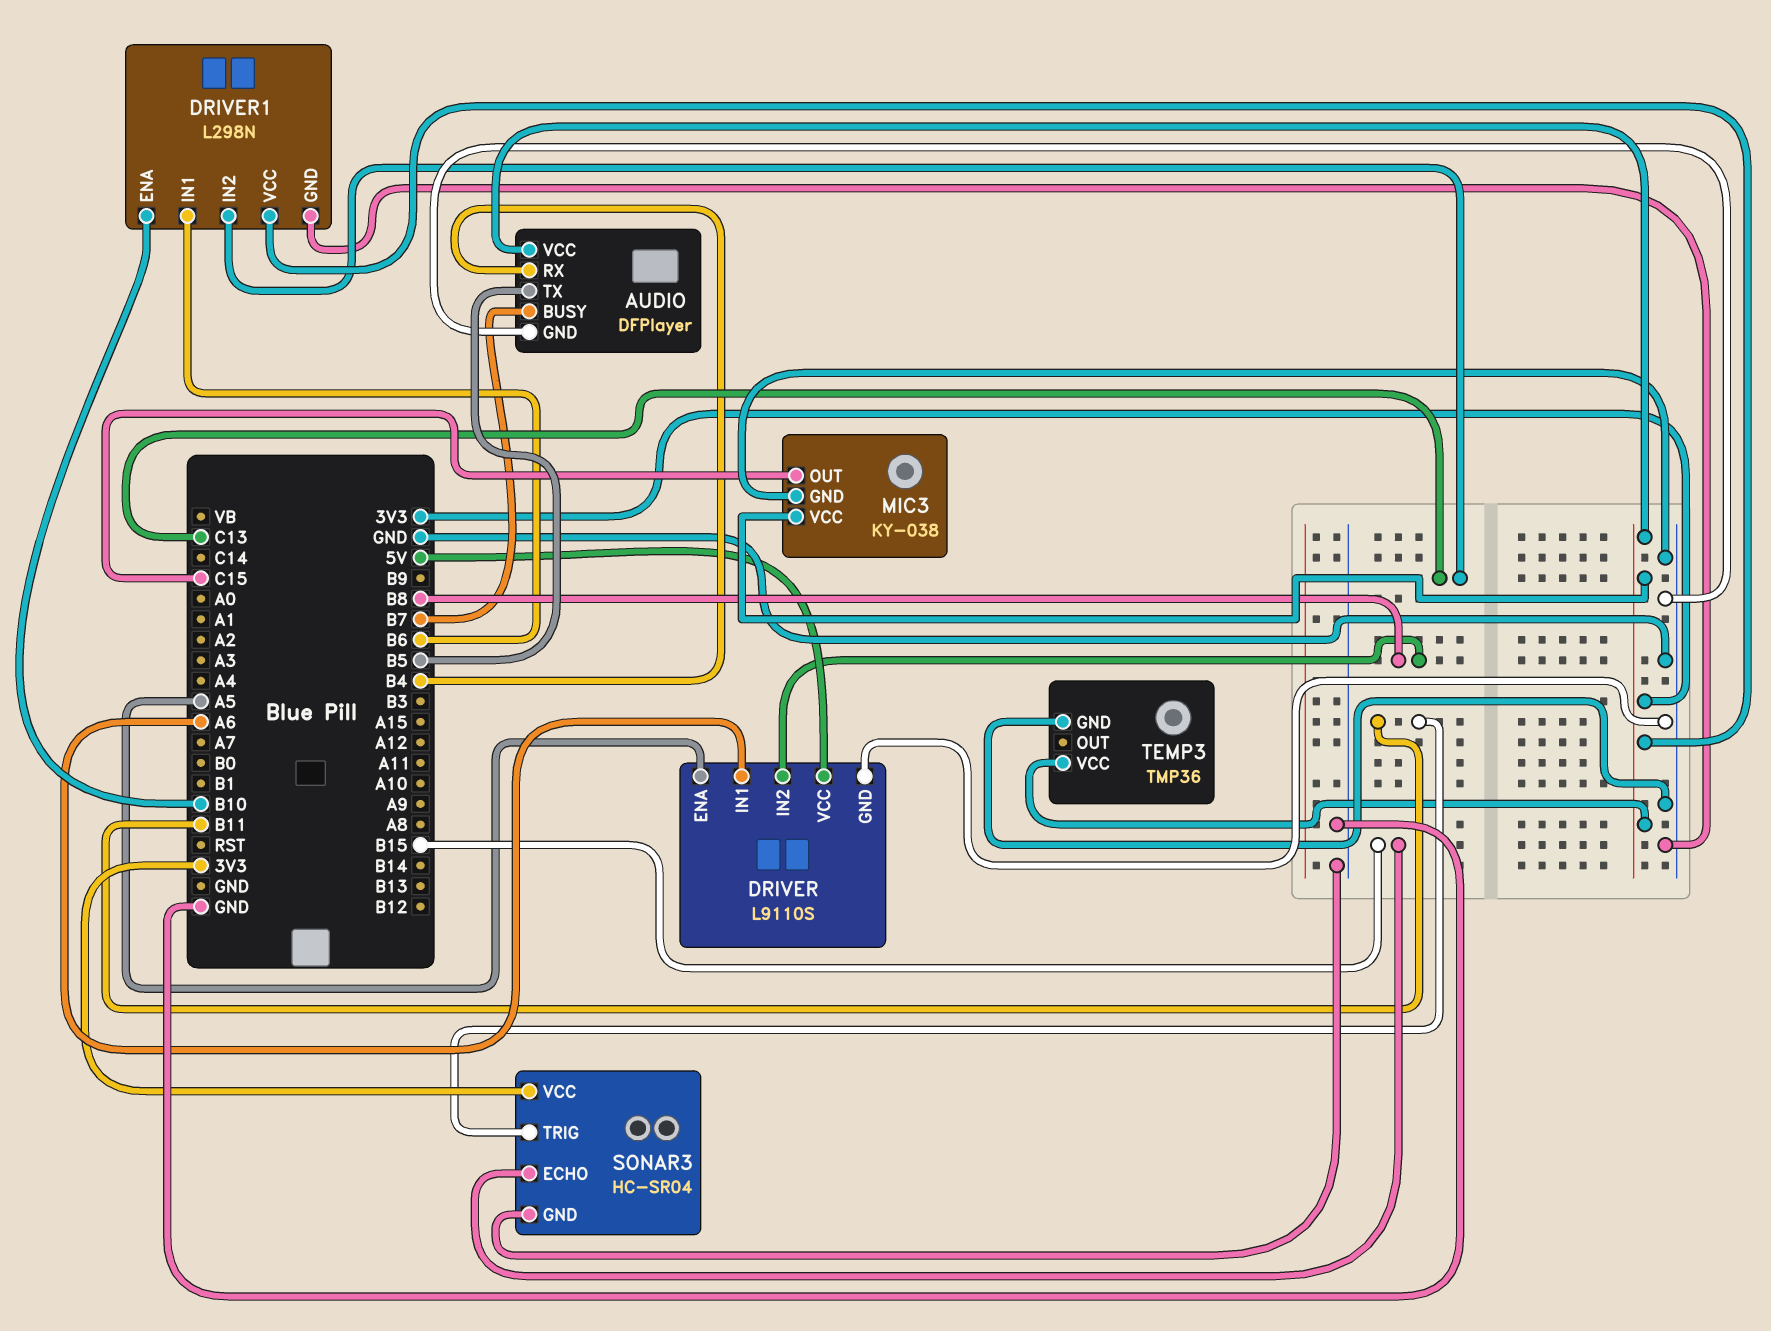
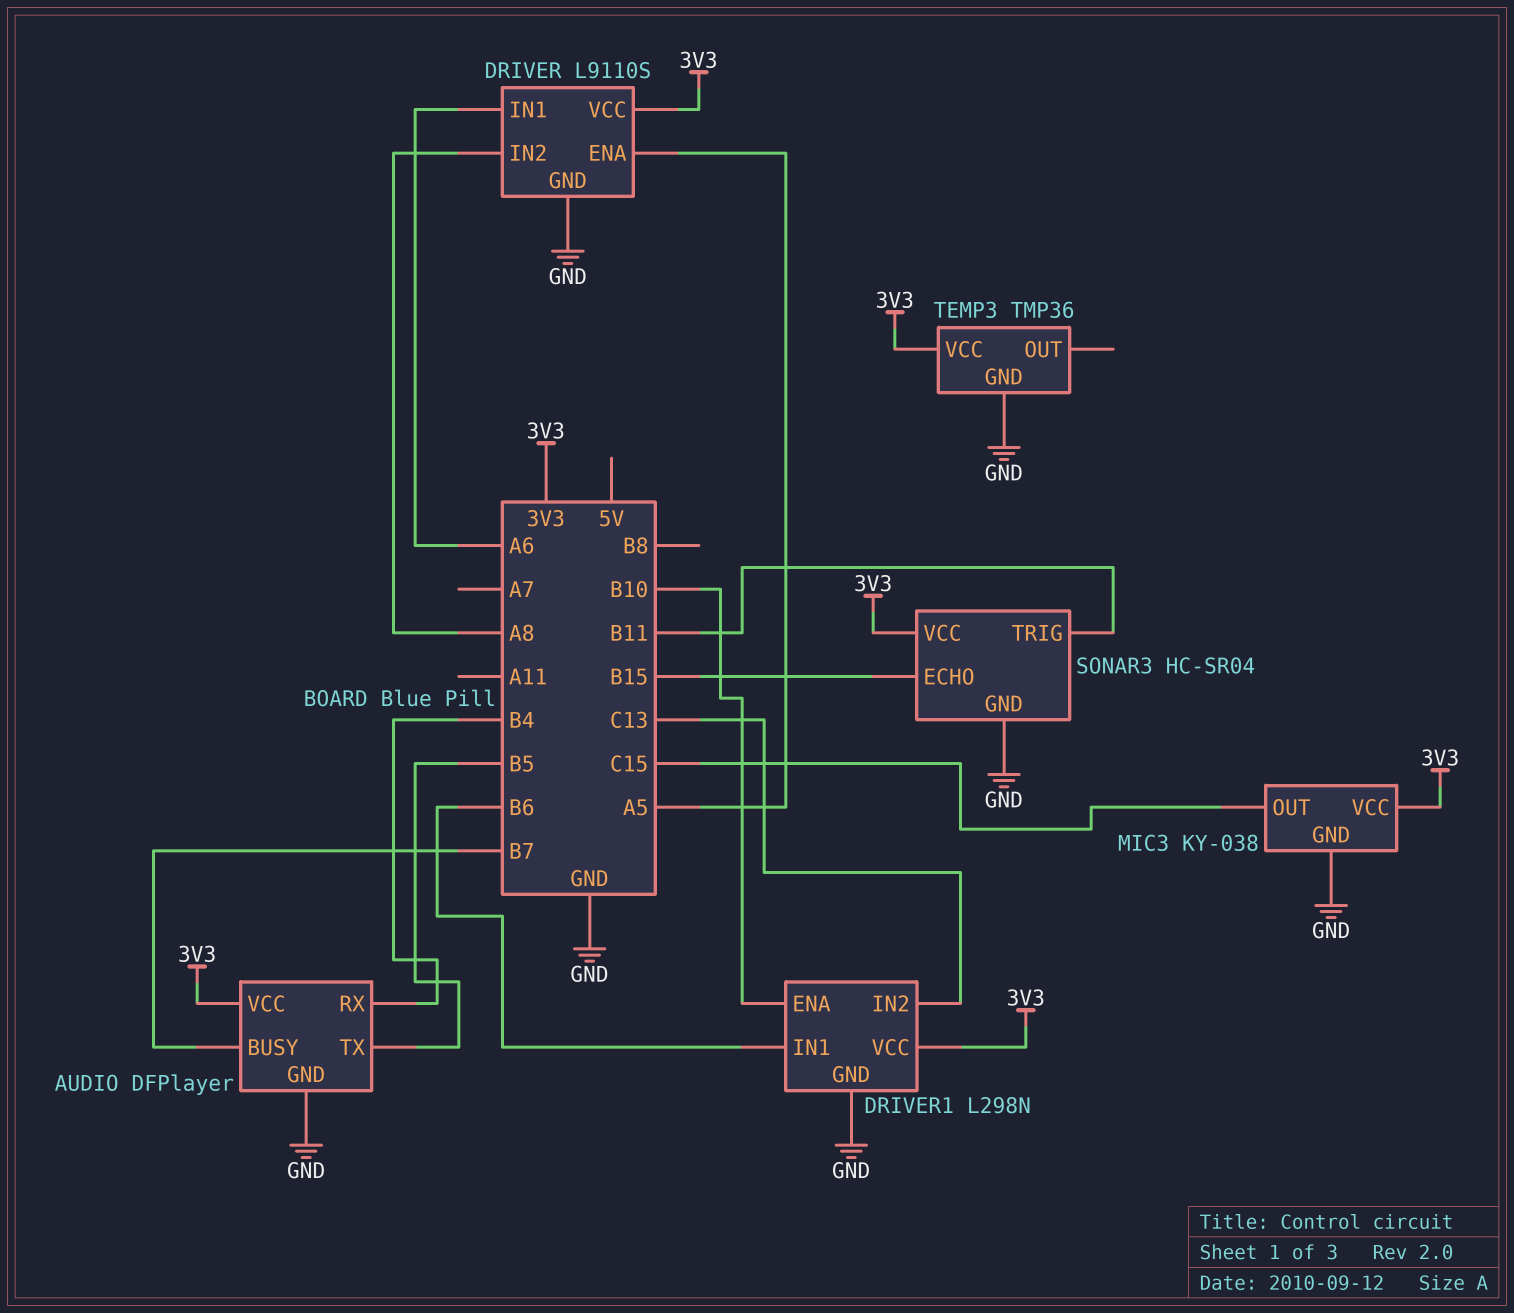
DRIVER pin IN2: B8 -> A8
DRIVER pin VCC: 5V -> 3V3

